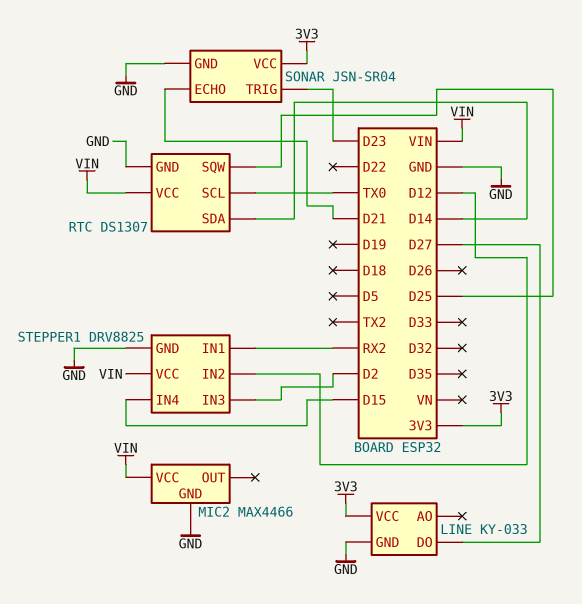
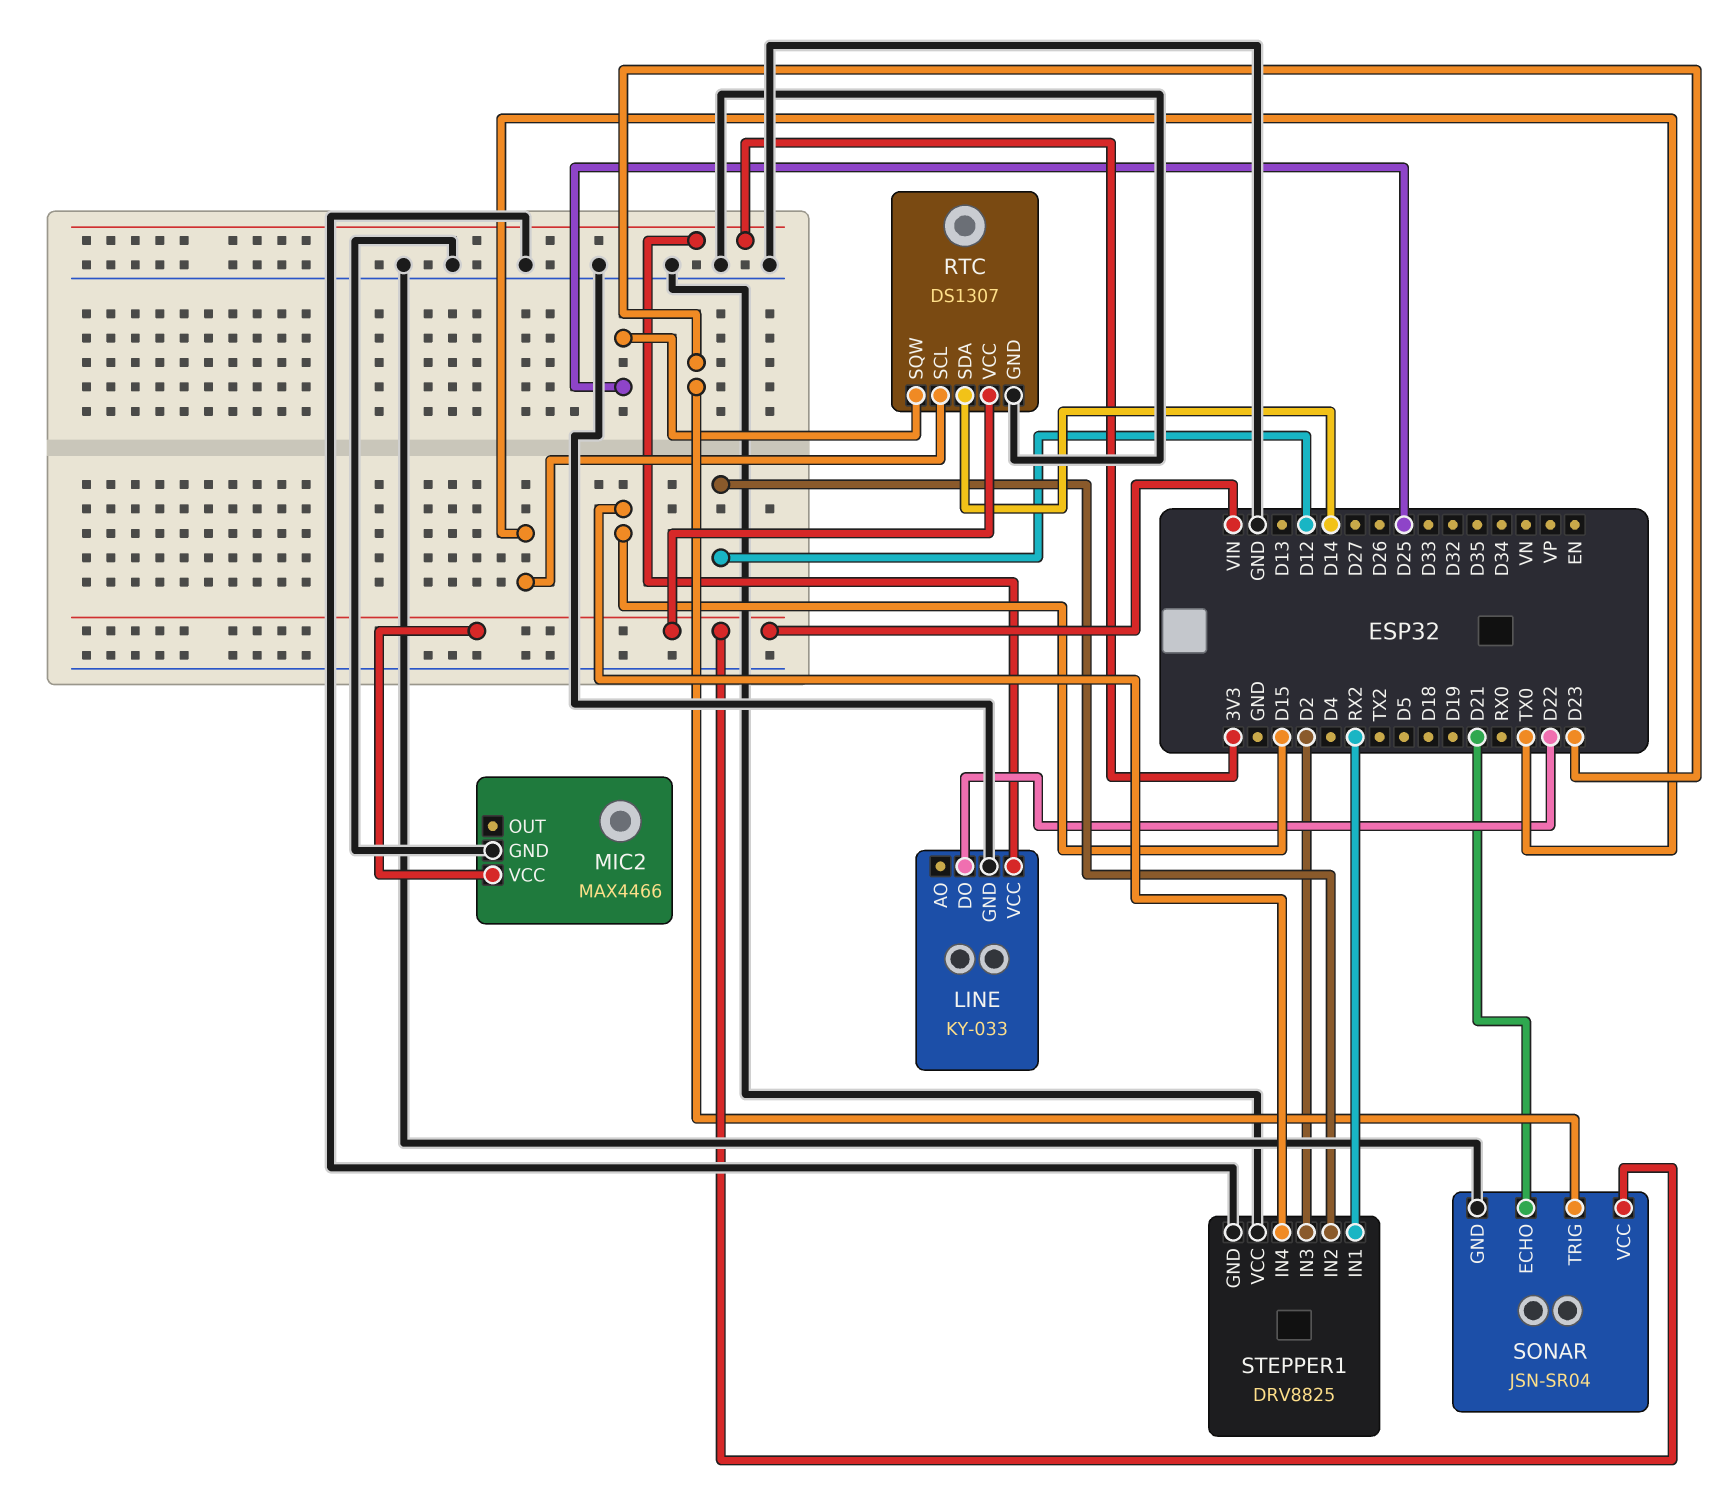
LINE pin DO: D27 -> D22
SONAR pin VCC: 3V3 -> VIN
STEPPER1 pin VCC: VIN -> GND

